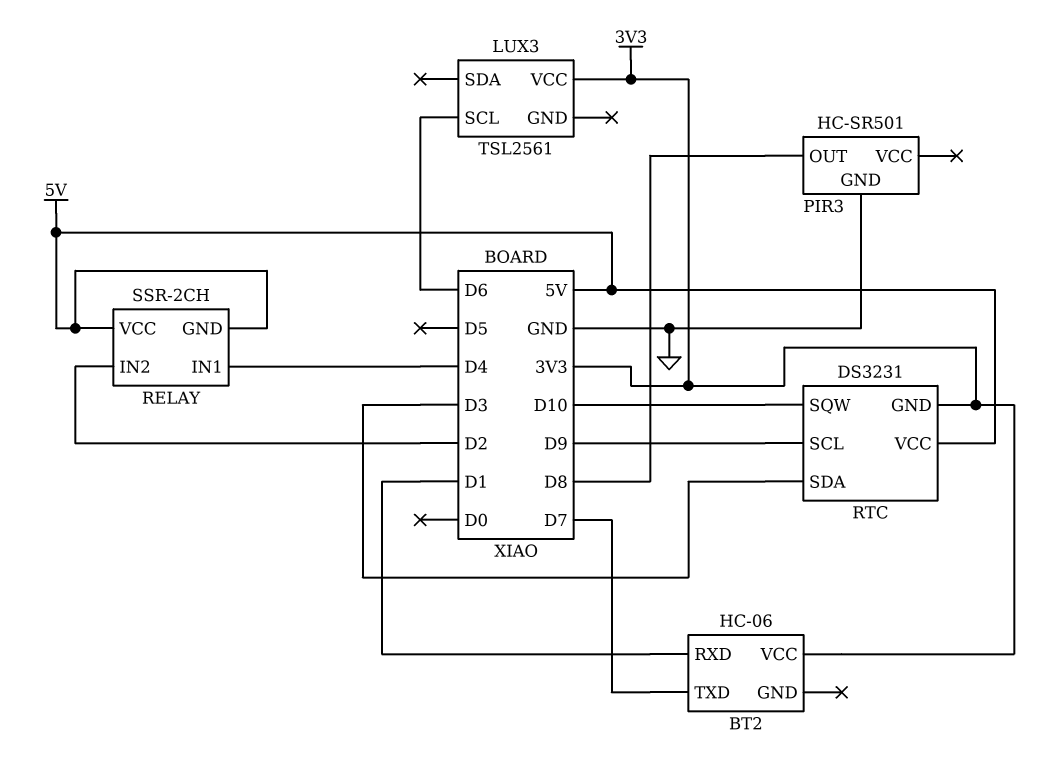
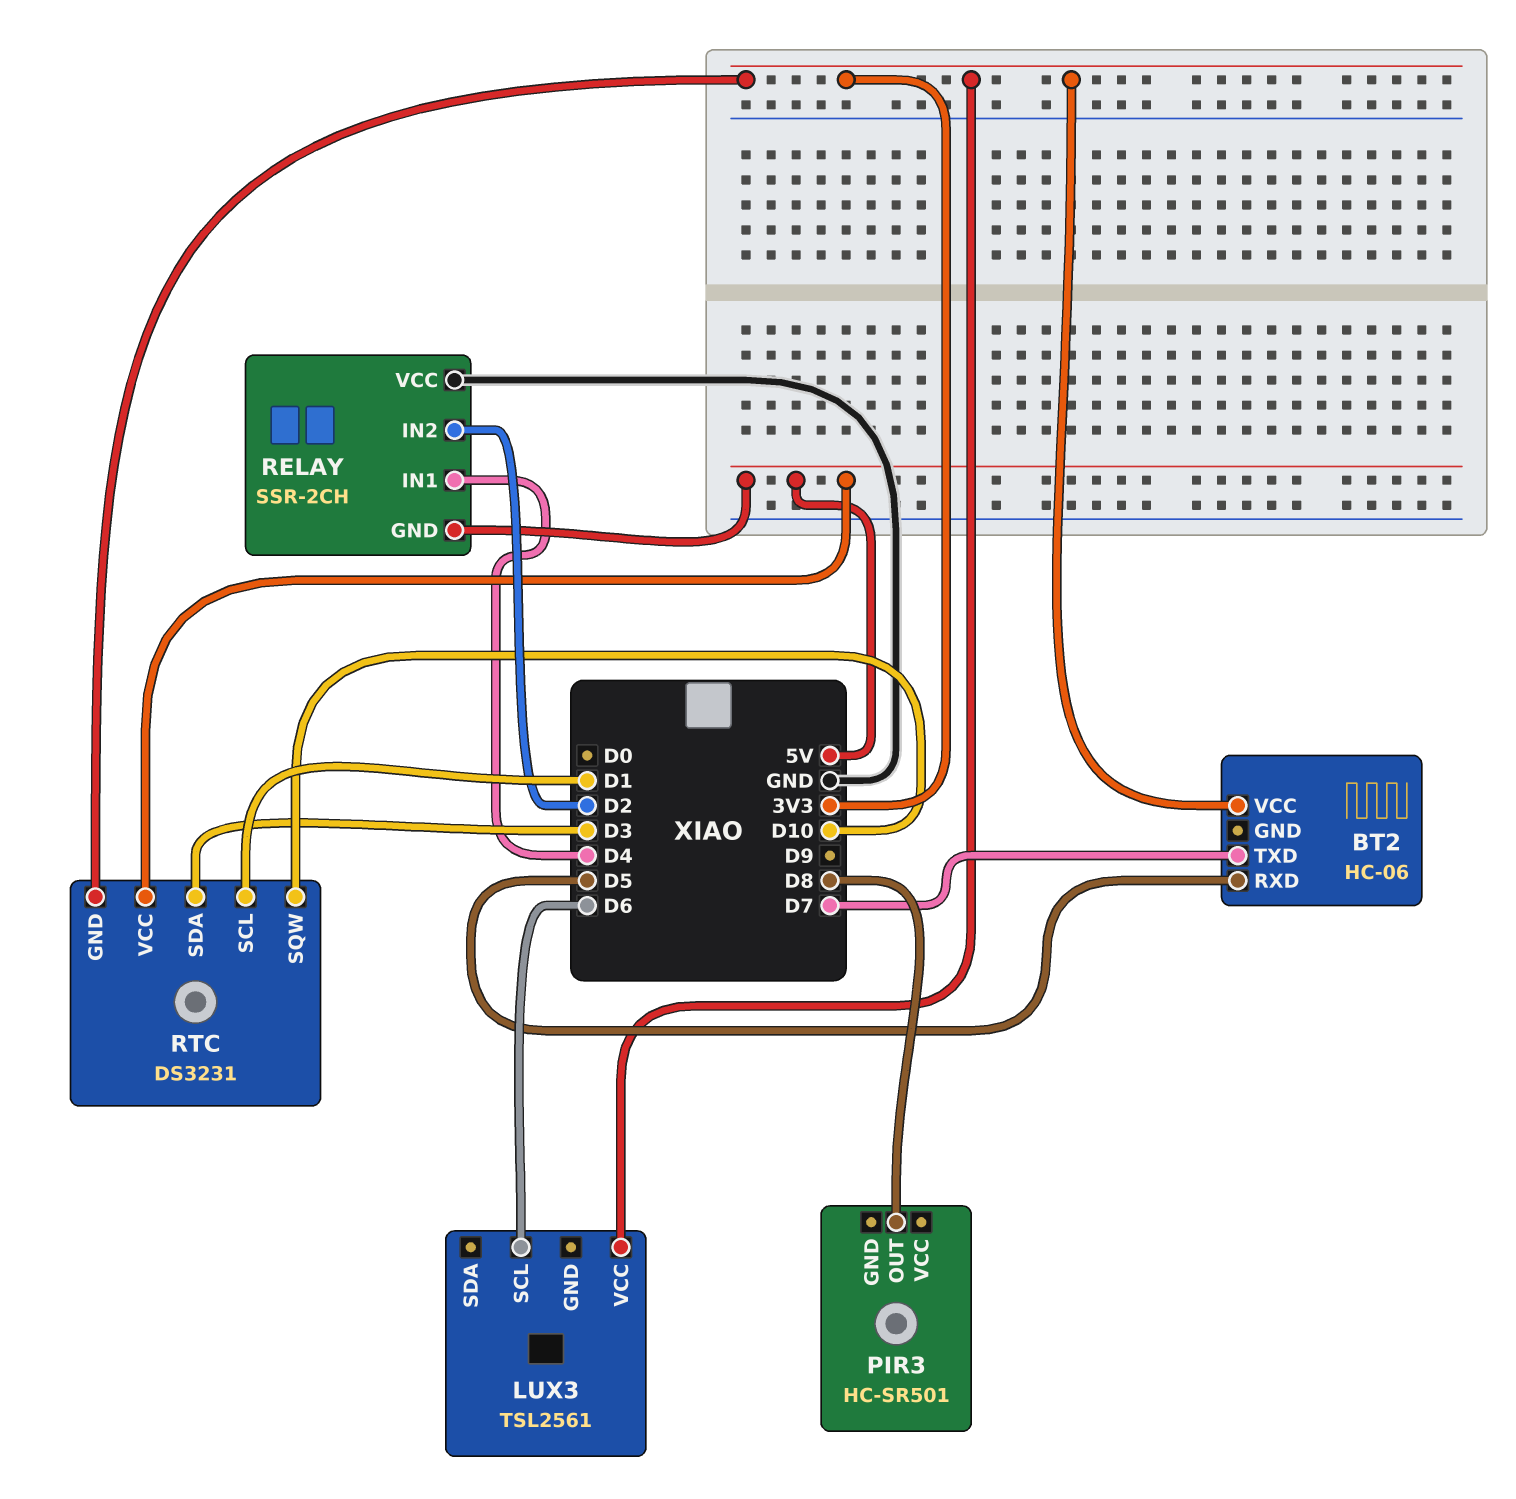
BT2 pin RXD: D1 -> D5
PIR3 pin GND: GND -> none
RELAY pin VCC: 5V -> GND
RTC pin SCL: D9 -> D1

